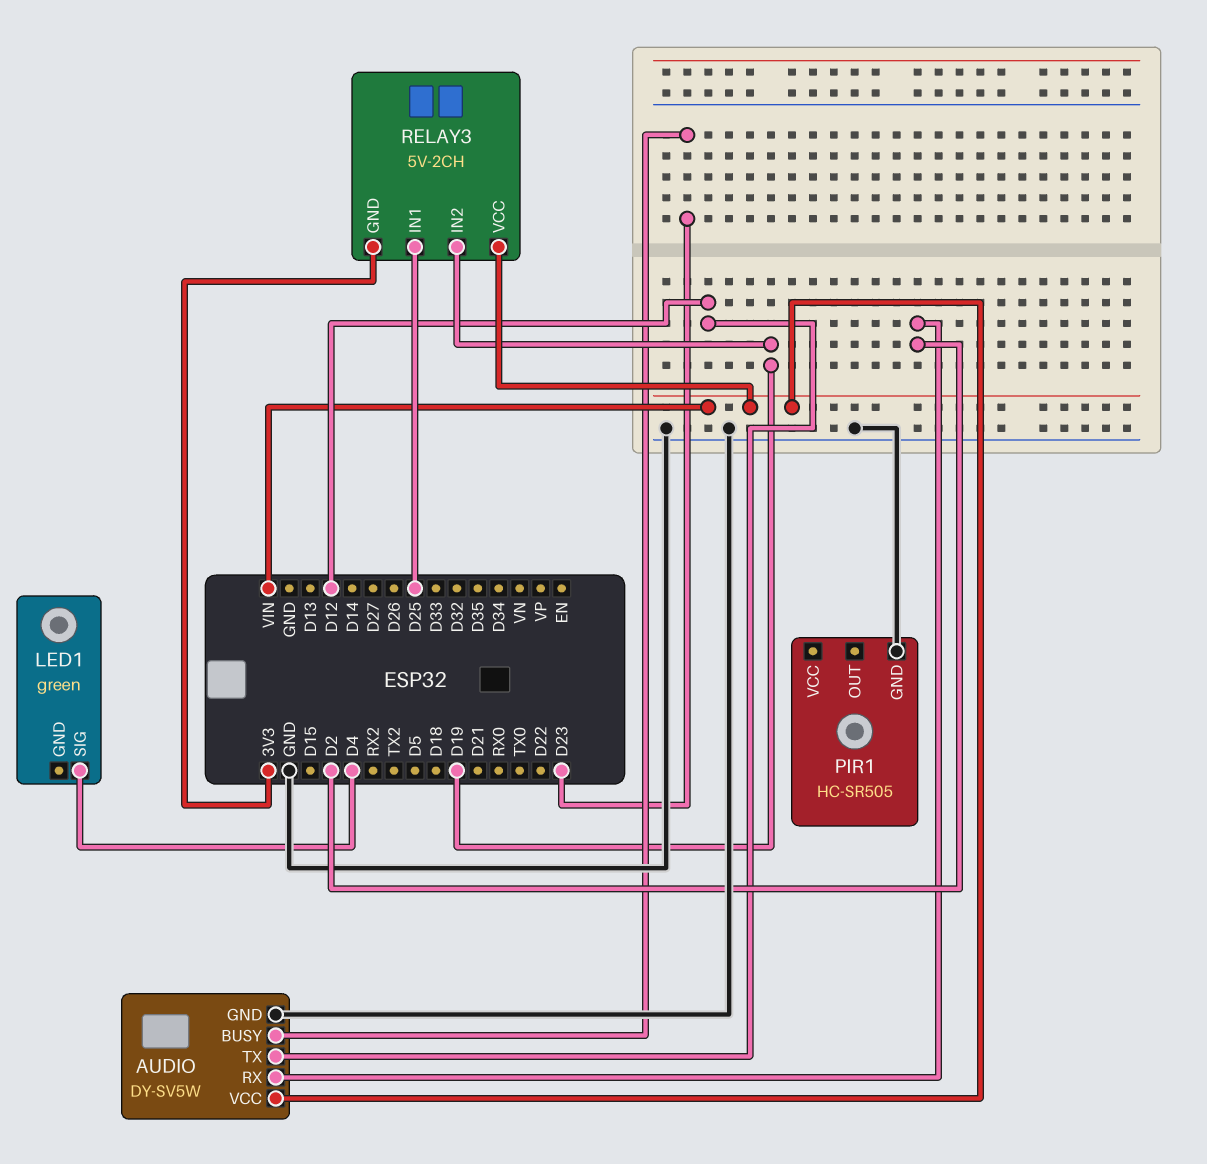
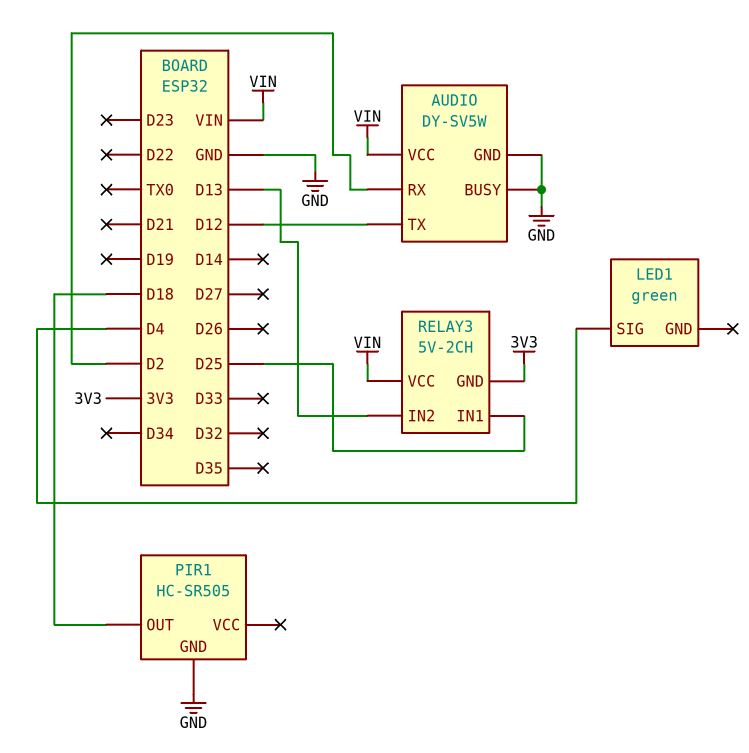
AUDIO pin BUSY: D23 -> GND
PIR1 pin OUT: none -> D18
RELAY3 pin IN2: D19 -> D13

